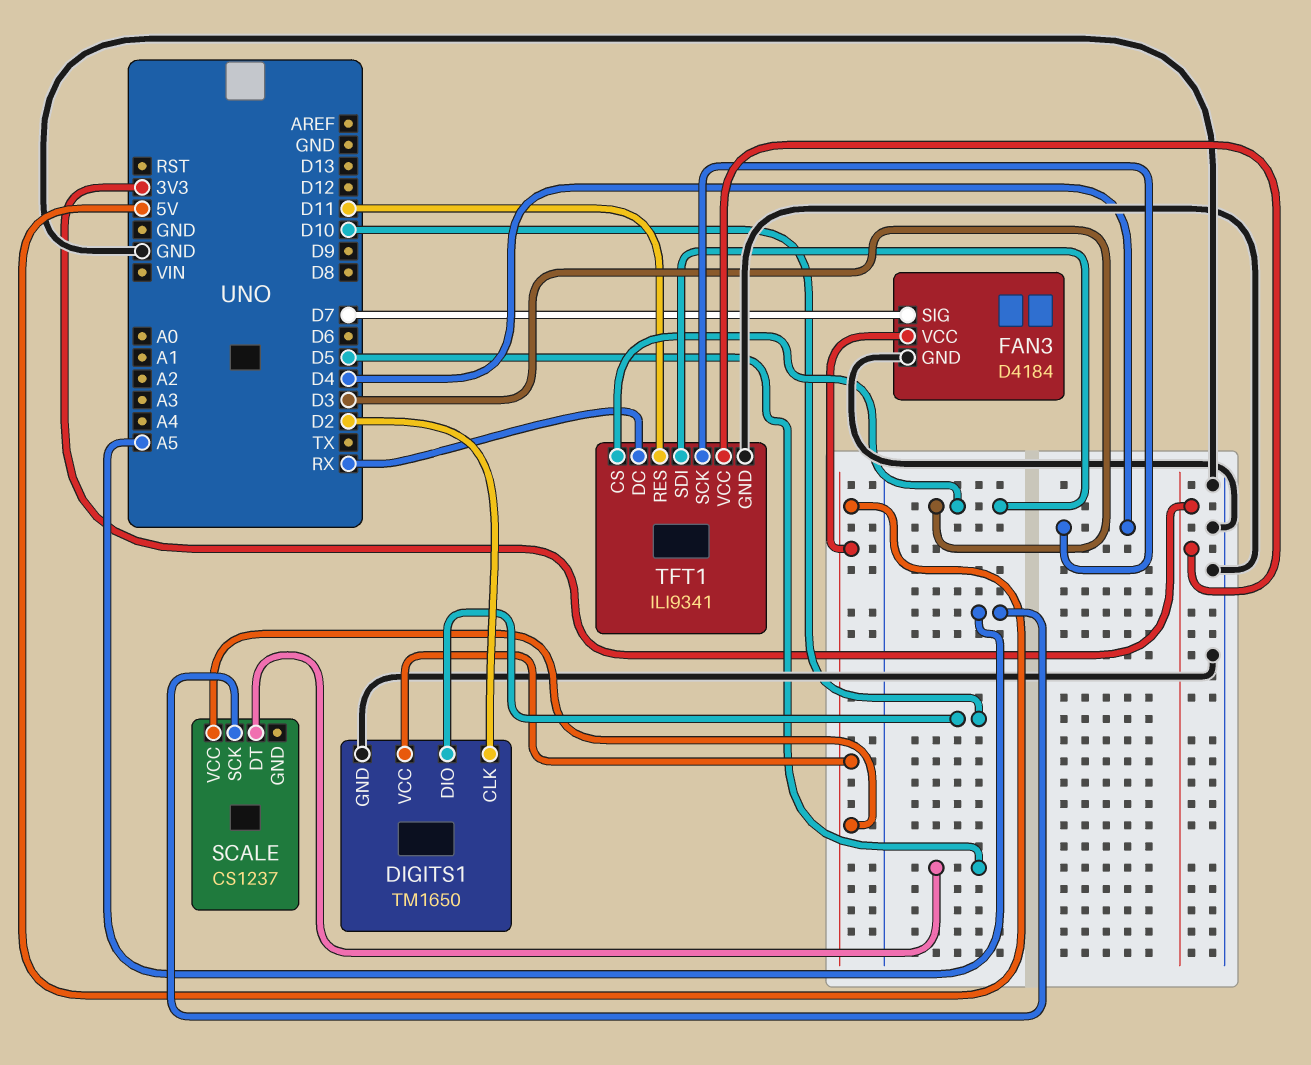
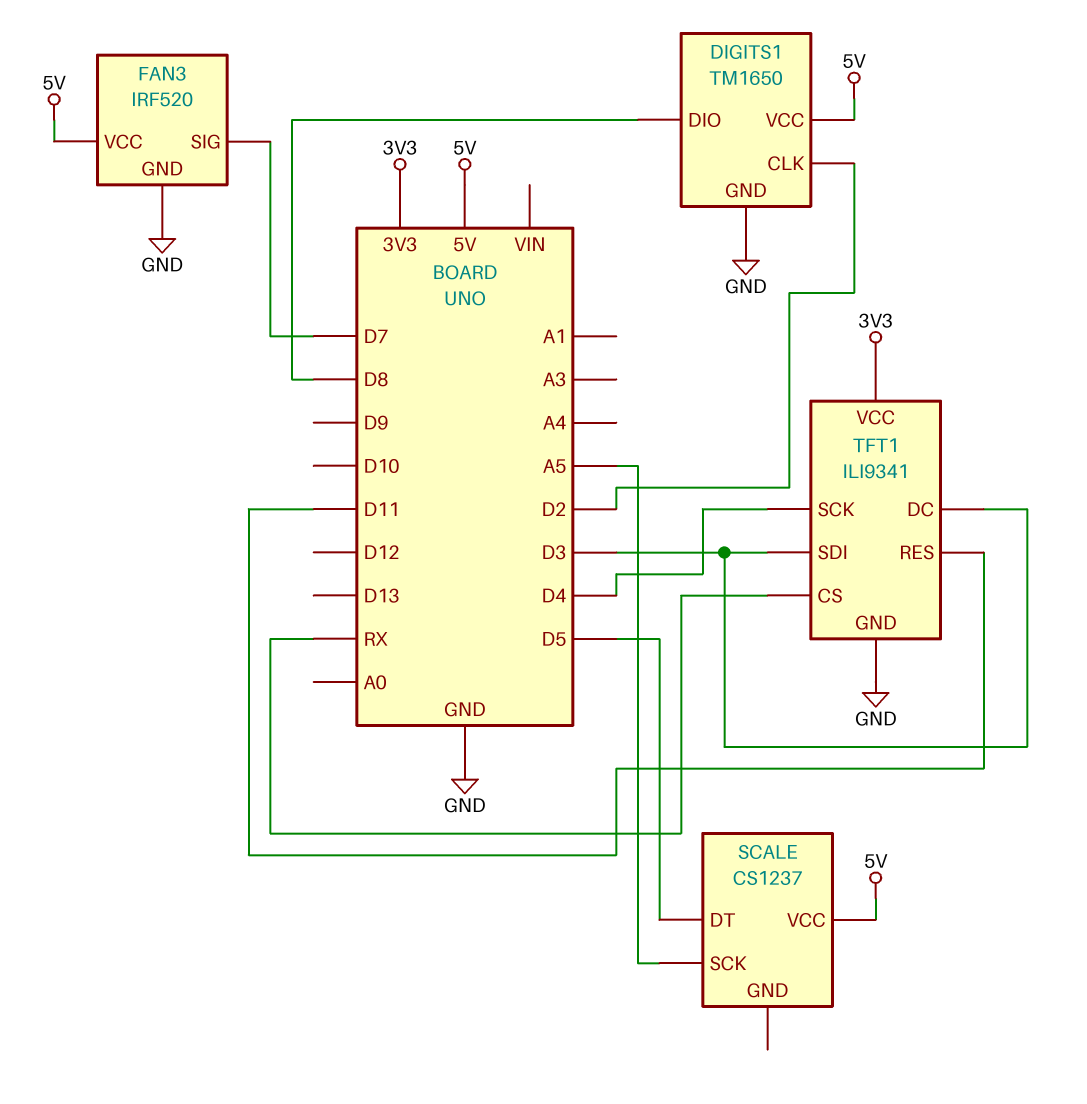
DIGITS1 pin DIO: D10 -> D8
FAN3: D4184 -> IRF520
TFT1 pin CS: D3 -> RX
TFT1 pin DC: RX -> D3

